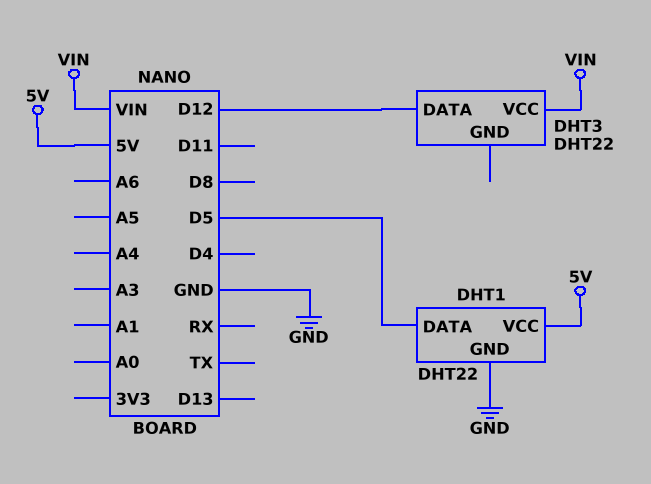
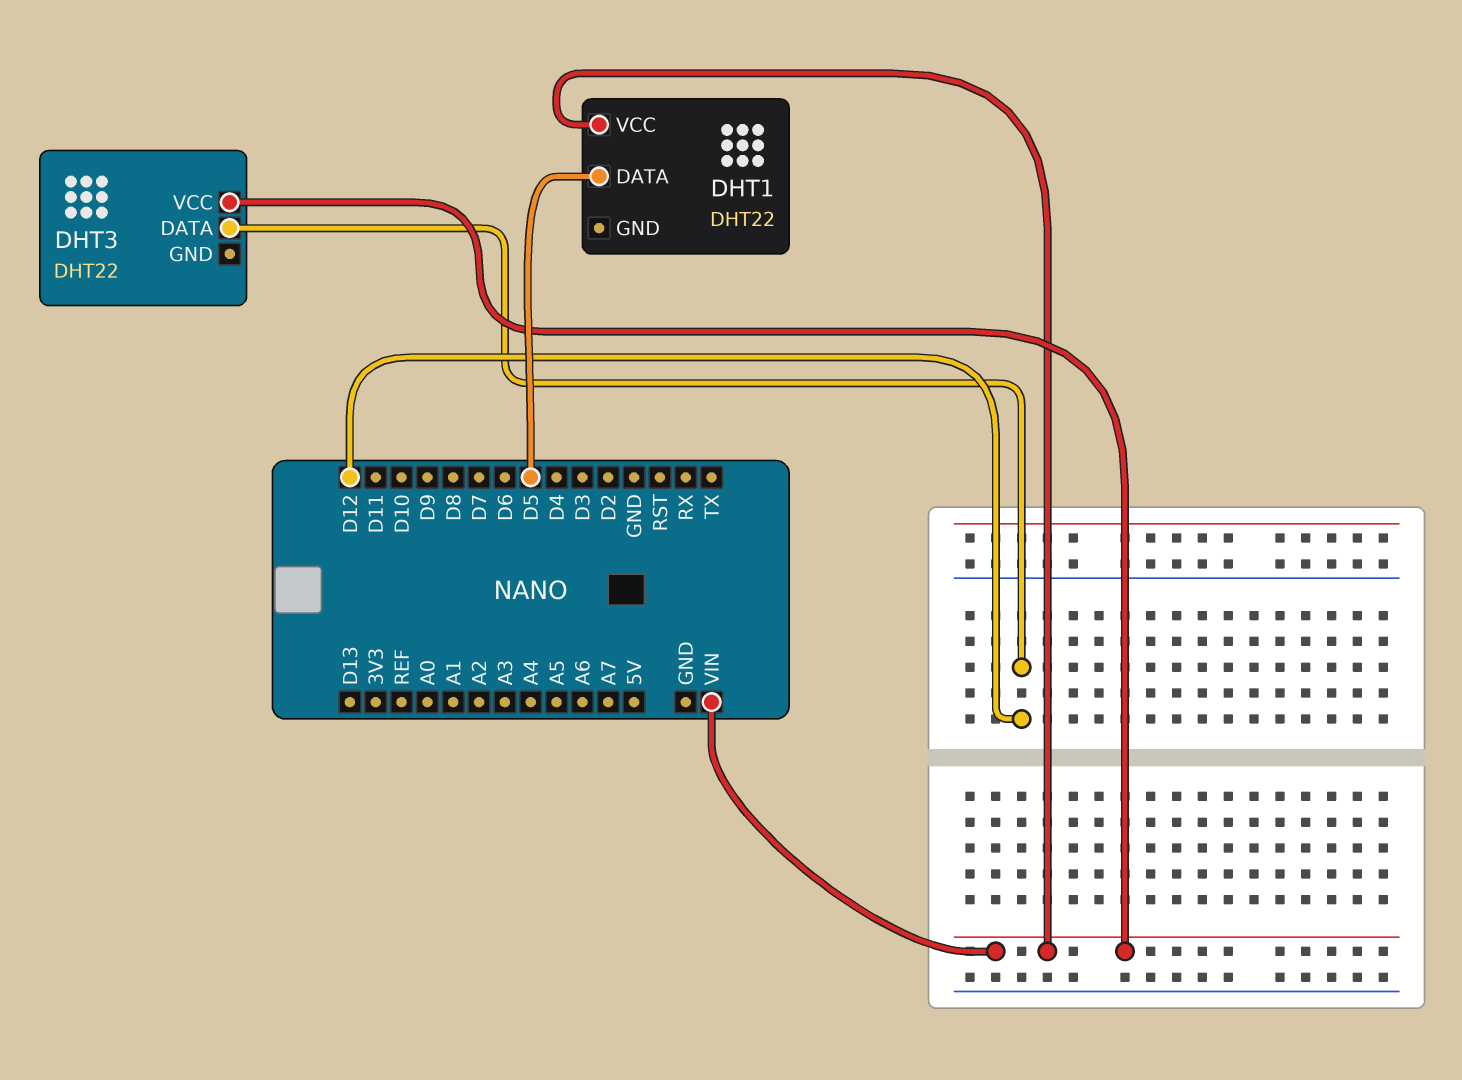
DHT1 pin GND: GND -> none
DHT1 pin VCC: 5V -> VIN

